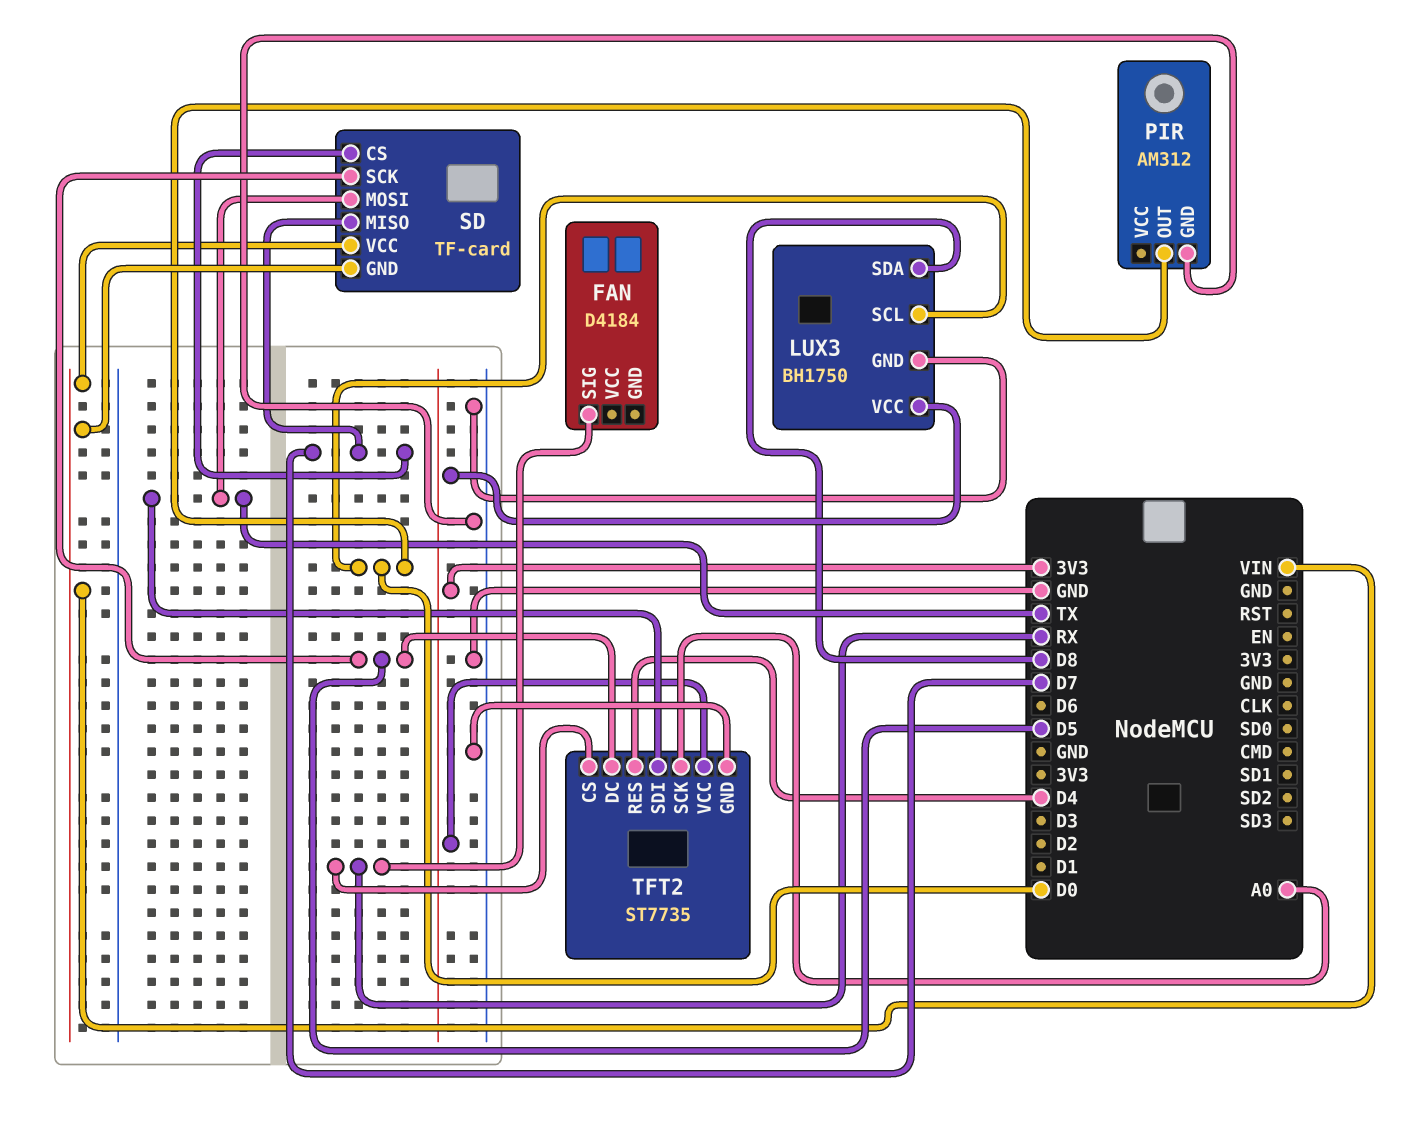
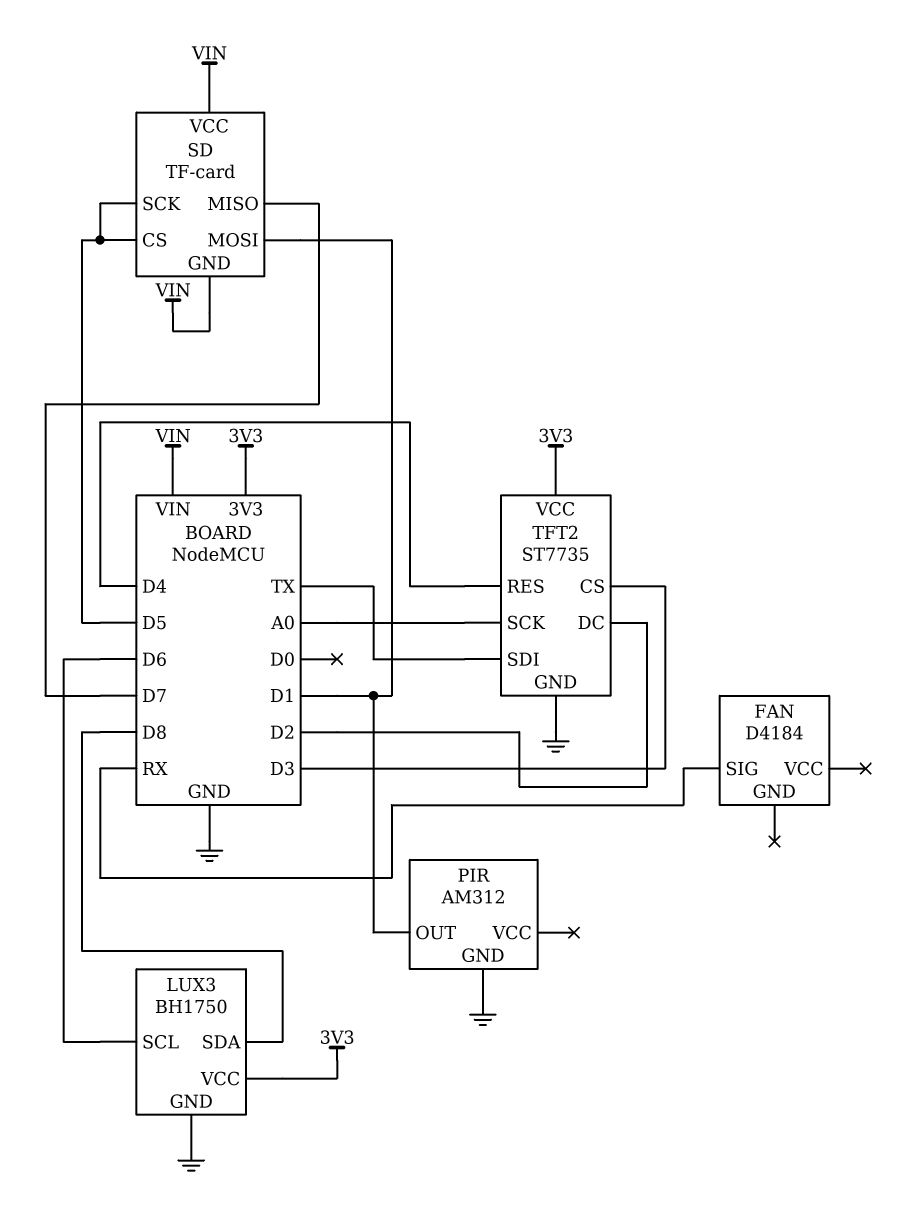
LUX3 pin SCL: D0 -> D6
PIR pin OUT: D0 -> D1
SD pin CS: D7 -> D5
SD pin MOSI: TX -> D1
TFT2 pin CS: RX -> D3
TFT2 pin DC: D5 -> D2

